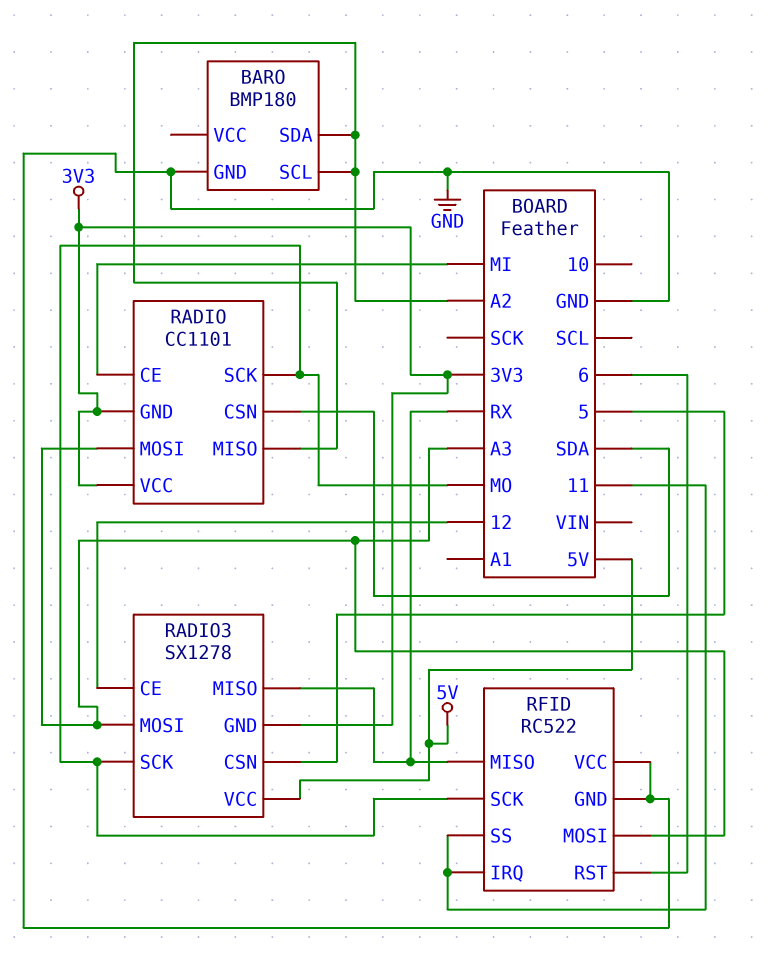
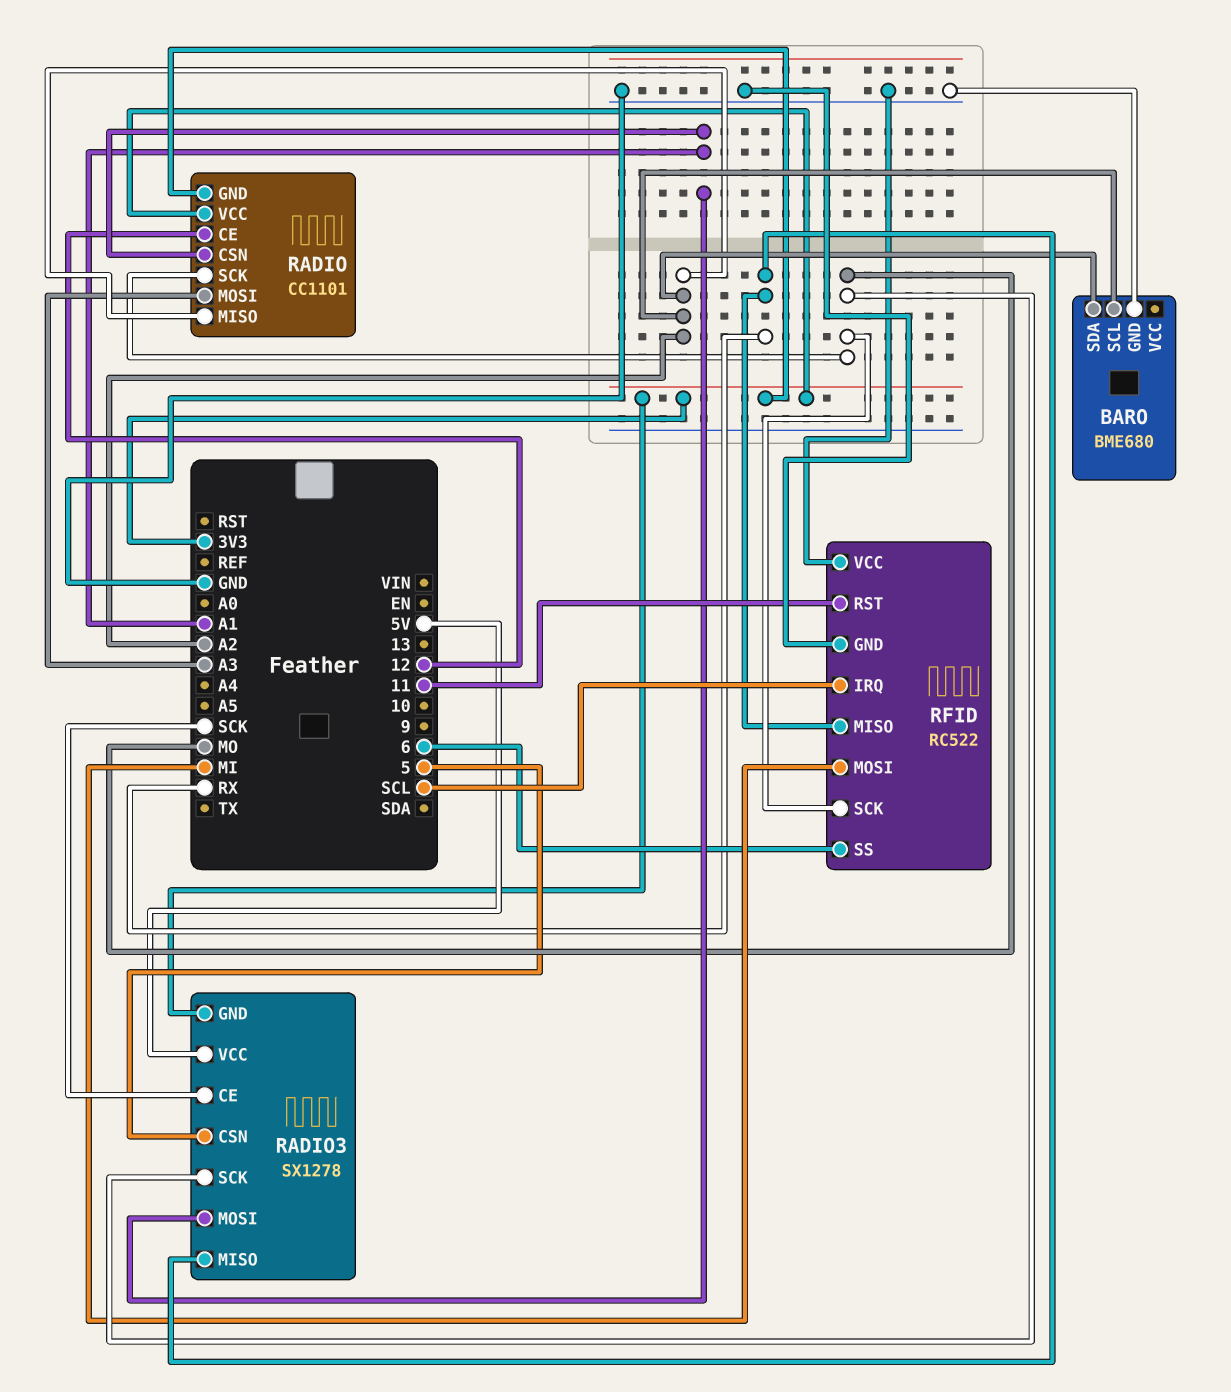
BARO: BMP180 -> BME680
RADIO pin CE: MI -> 12
RADIO pin CSN: SDA -> A1
RADIO3 pin CE: 12 -> SCK
RADIO3 pin MOSI: A3 -> A1
RFID pin IRQ: 11 -> SCL
RFID pin MOSI: A3 -> MI
RFID pin RST: 6 -> 11
RFID pin SS: 11 -> 6

